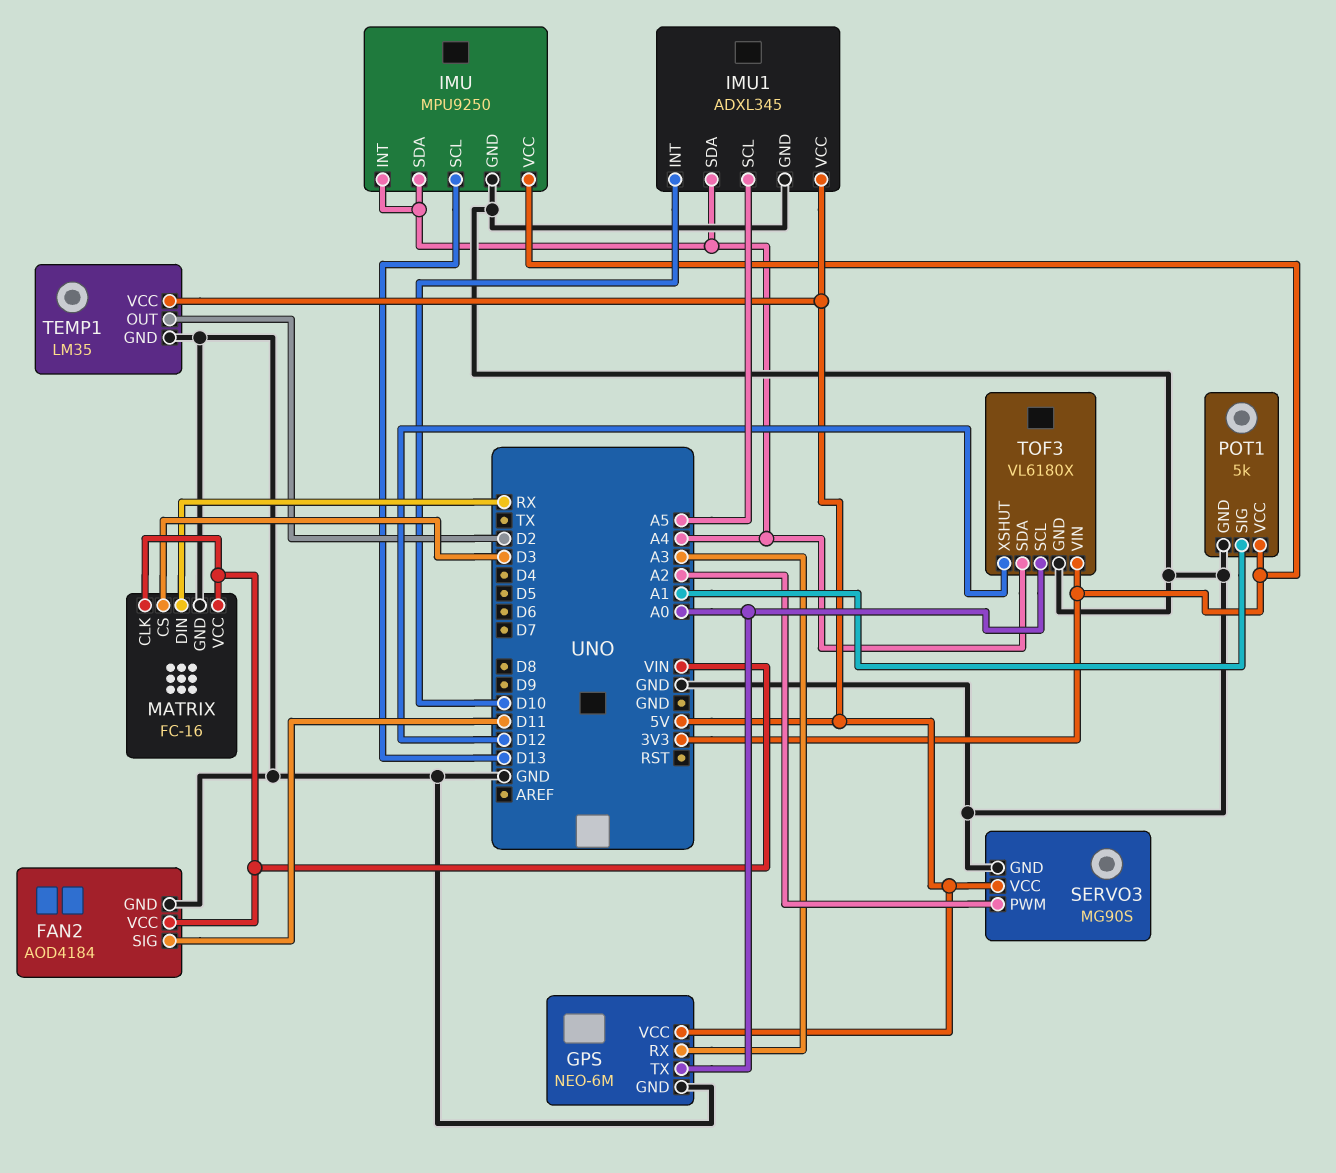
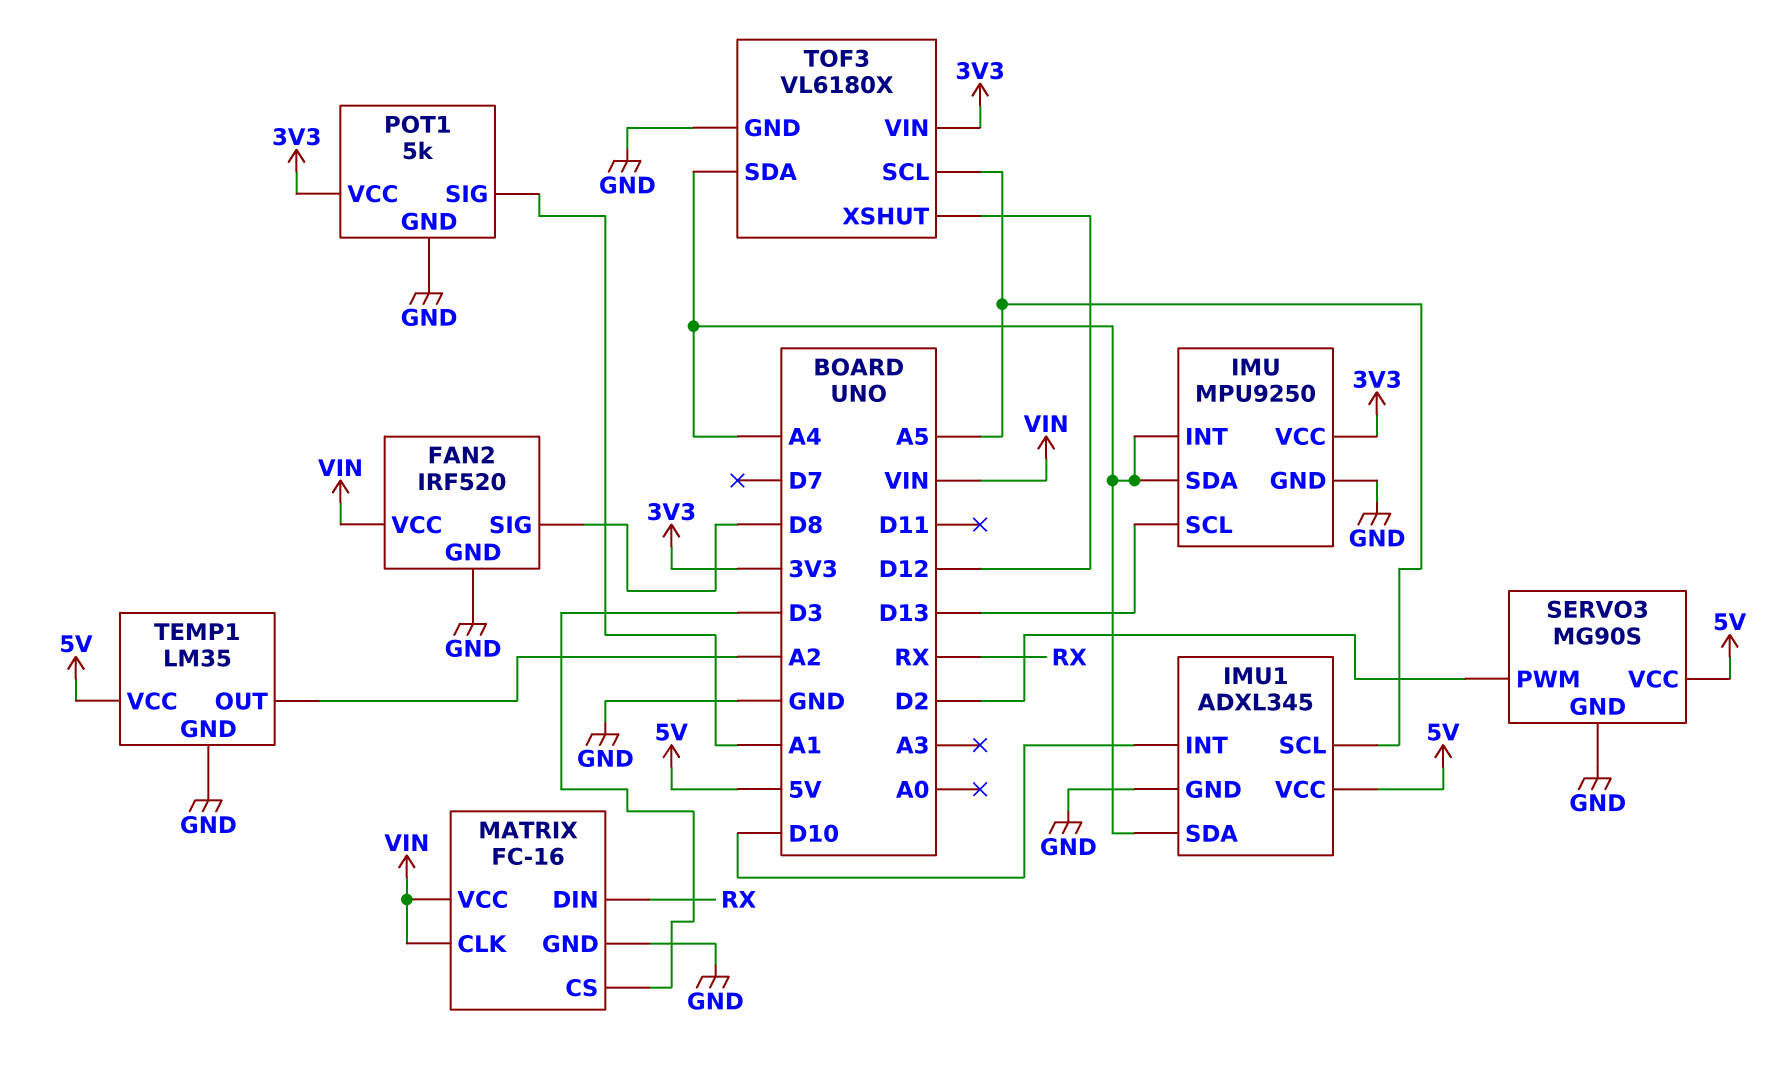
FAN2: AOD4184 -> IRF520
FAN2 pin SIG: D11 -> D8
GPS: NEO-6M -> none
GPS pin GND: GND -> none
GPS pin RX: A3 -> none
GPS pin TX: A0 -> none
GPS pin VCC: 5V -> none
SERVO3 pin PWM: A2 -> D2
TEMP1 pin OUT: D2 -> A2
TOF3 pin SCL: A0 -> A5

